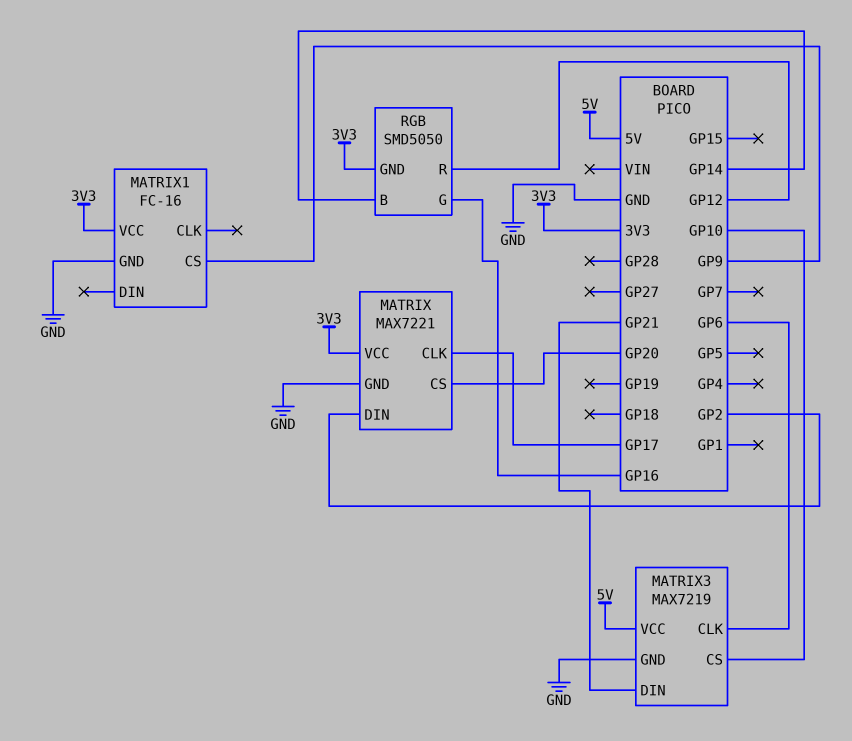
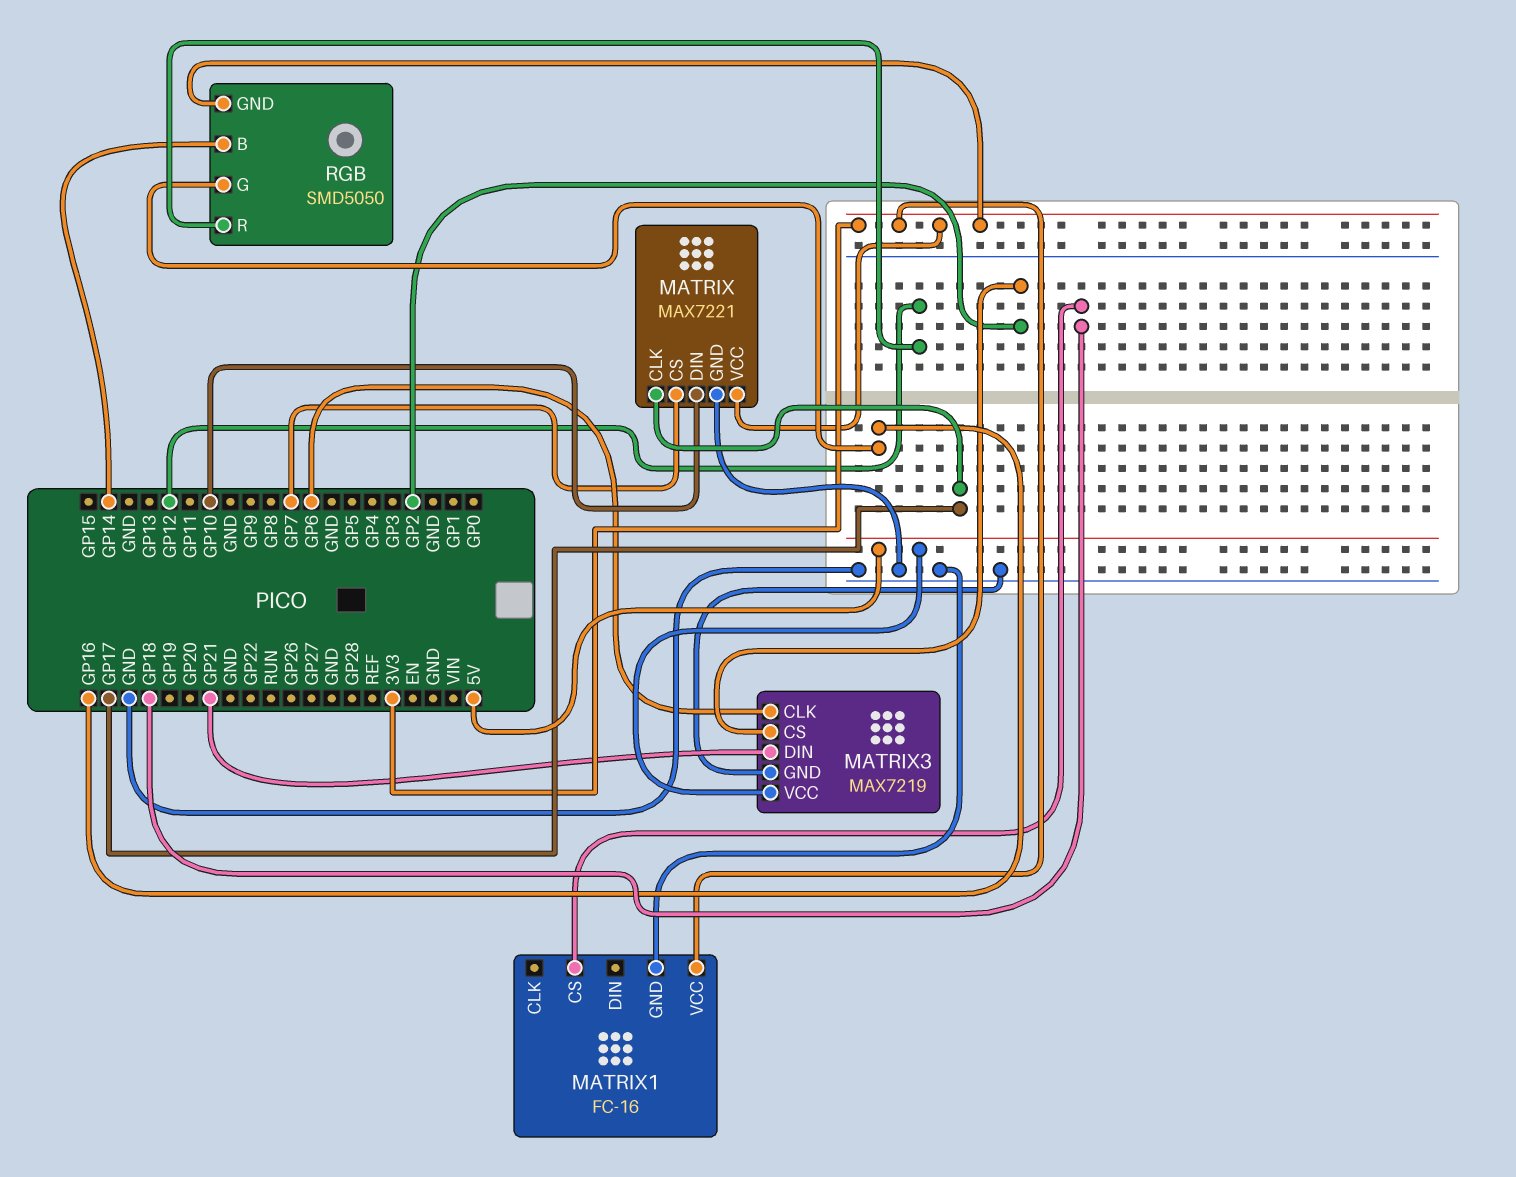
MATRIX pin CS: GP20 -> GP7
MATRIX pin DIN: GP2 -> GP10
MATRIX1 pin CS: GP9 -> GP18
MATRIX3 pin CS: GP10 -> GP2

